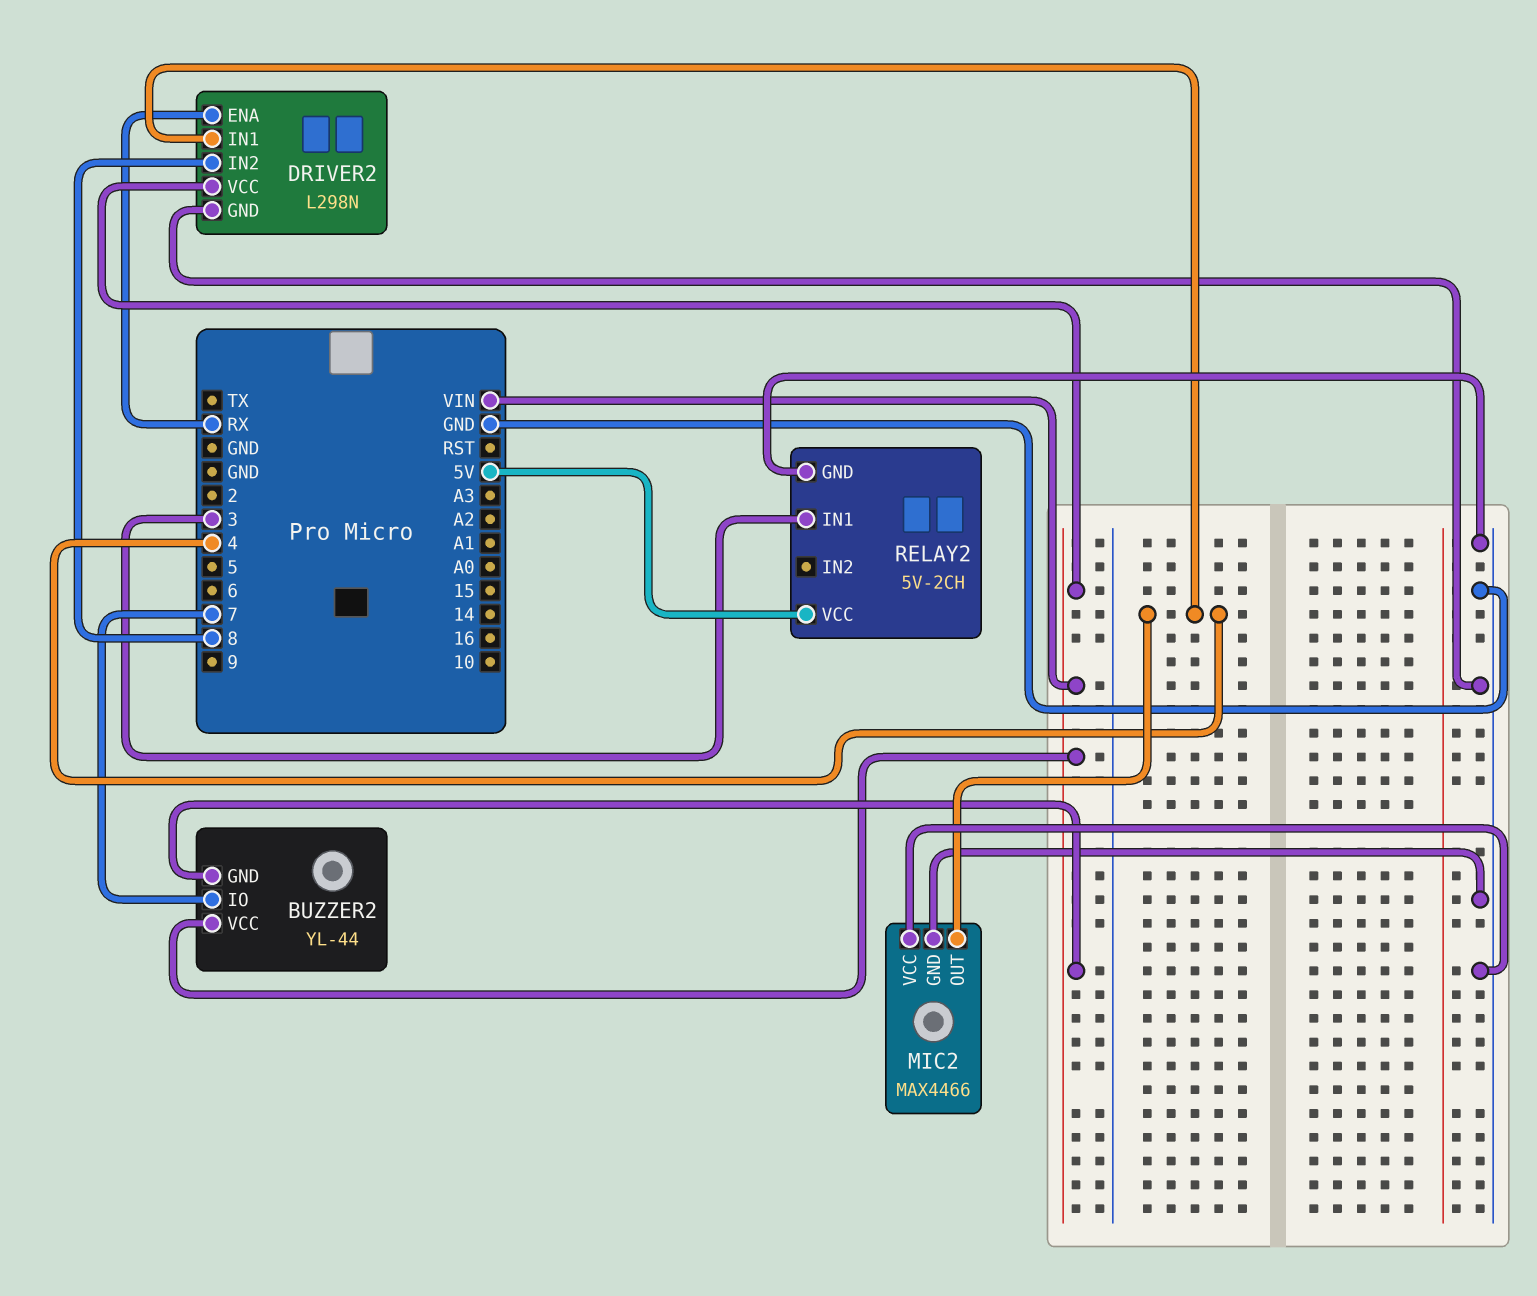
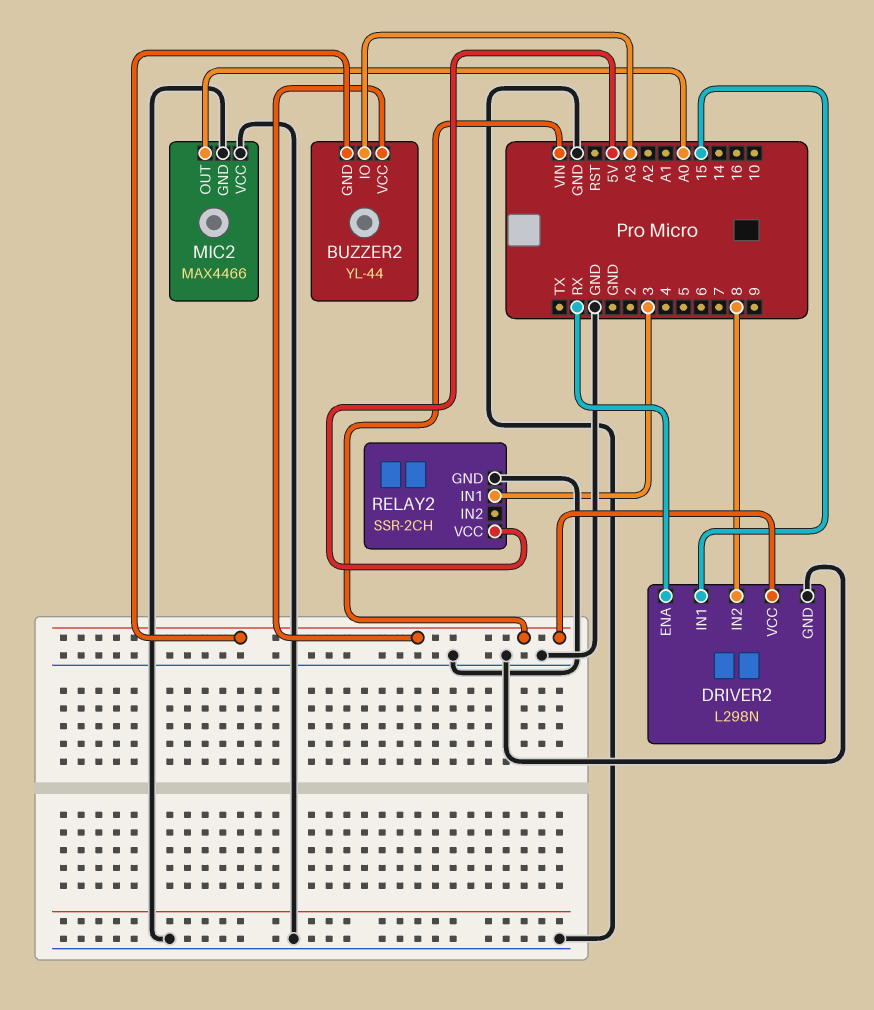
BUZZER2 pin IO: 7 -> A3
DRIVER2 pin IN1: 4 -> 15
MIC2 pin OUT: 4 -> A0
RELAY2: 5V-2CH -> SSR-2CH

